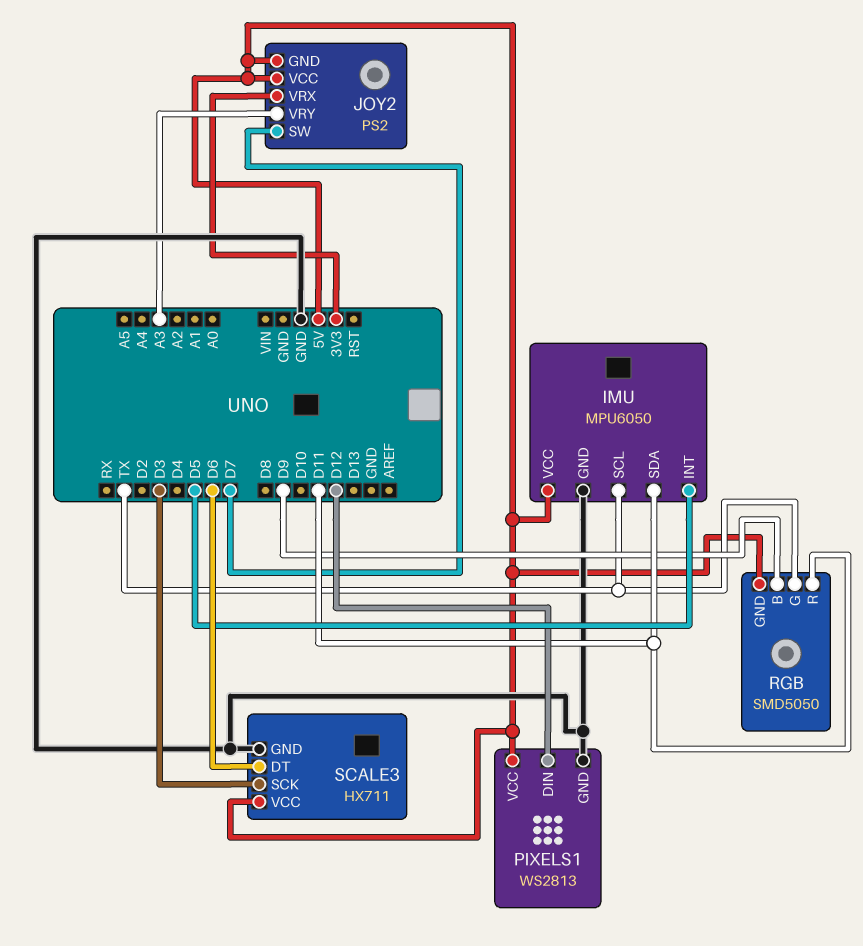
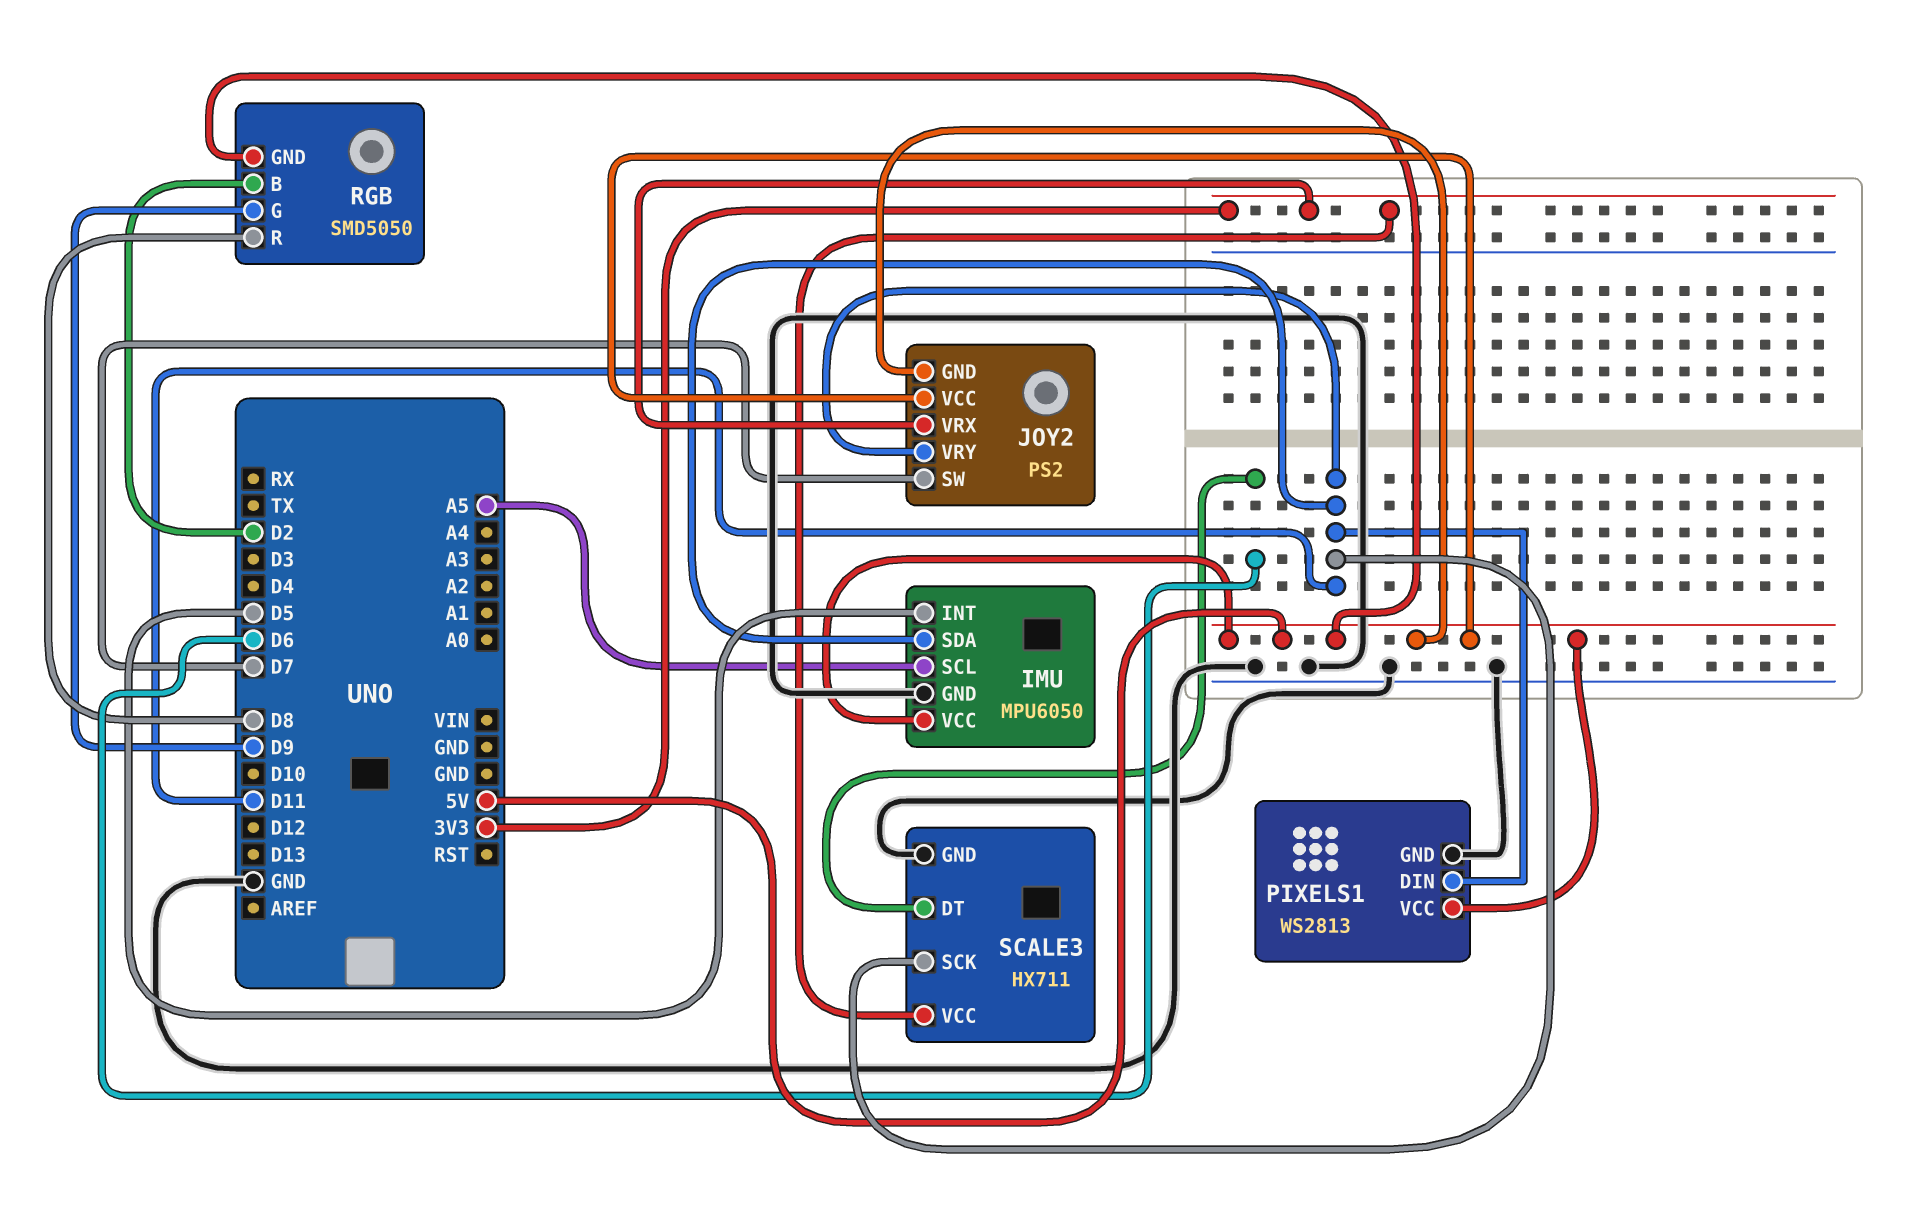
IMU pin SCL: TX -> A5
JOY2 pin VRY: A3 -> D11
PIXELS1 pin DIN: D12 -> D11
RGB pin B: D9 -> D2
RGB pin G: TX -> D9
RGB pin R: D11 -> D8
SCALE3 pin SCK: D3 -> D11
SCALE3 pin VCC: 5V -> 3V3

